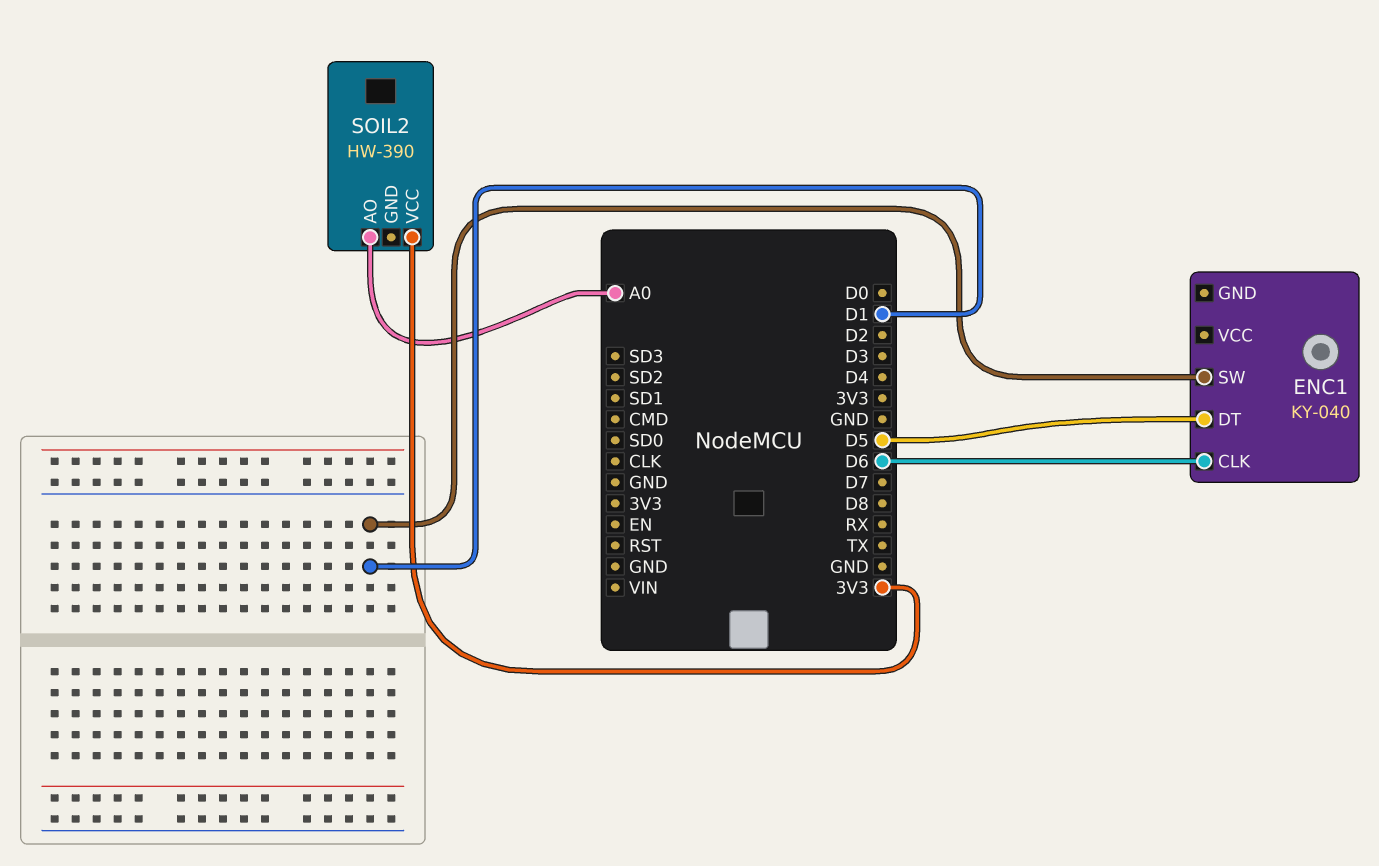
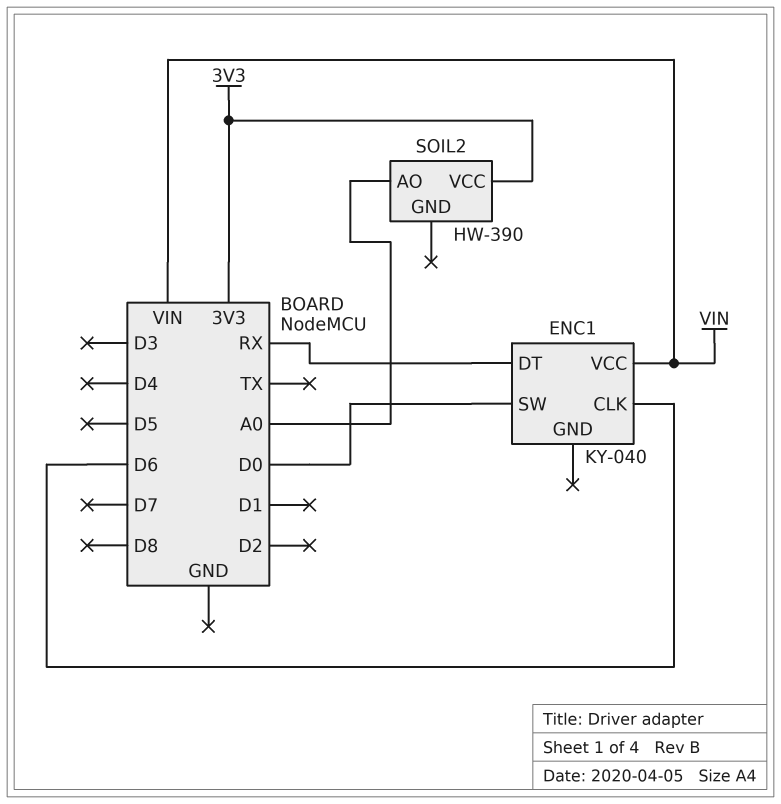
ENC1 pin DT: D5 -> RX
ENC1 pin SW: D1 -> D0
ENC1 pin VCC: none -> VIN

